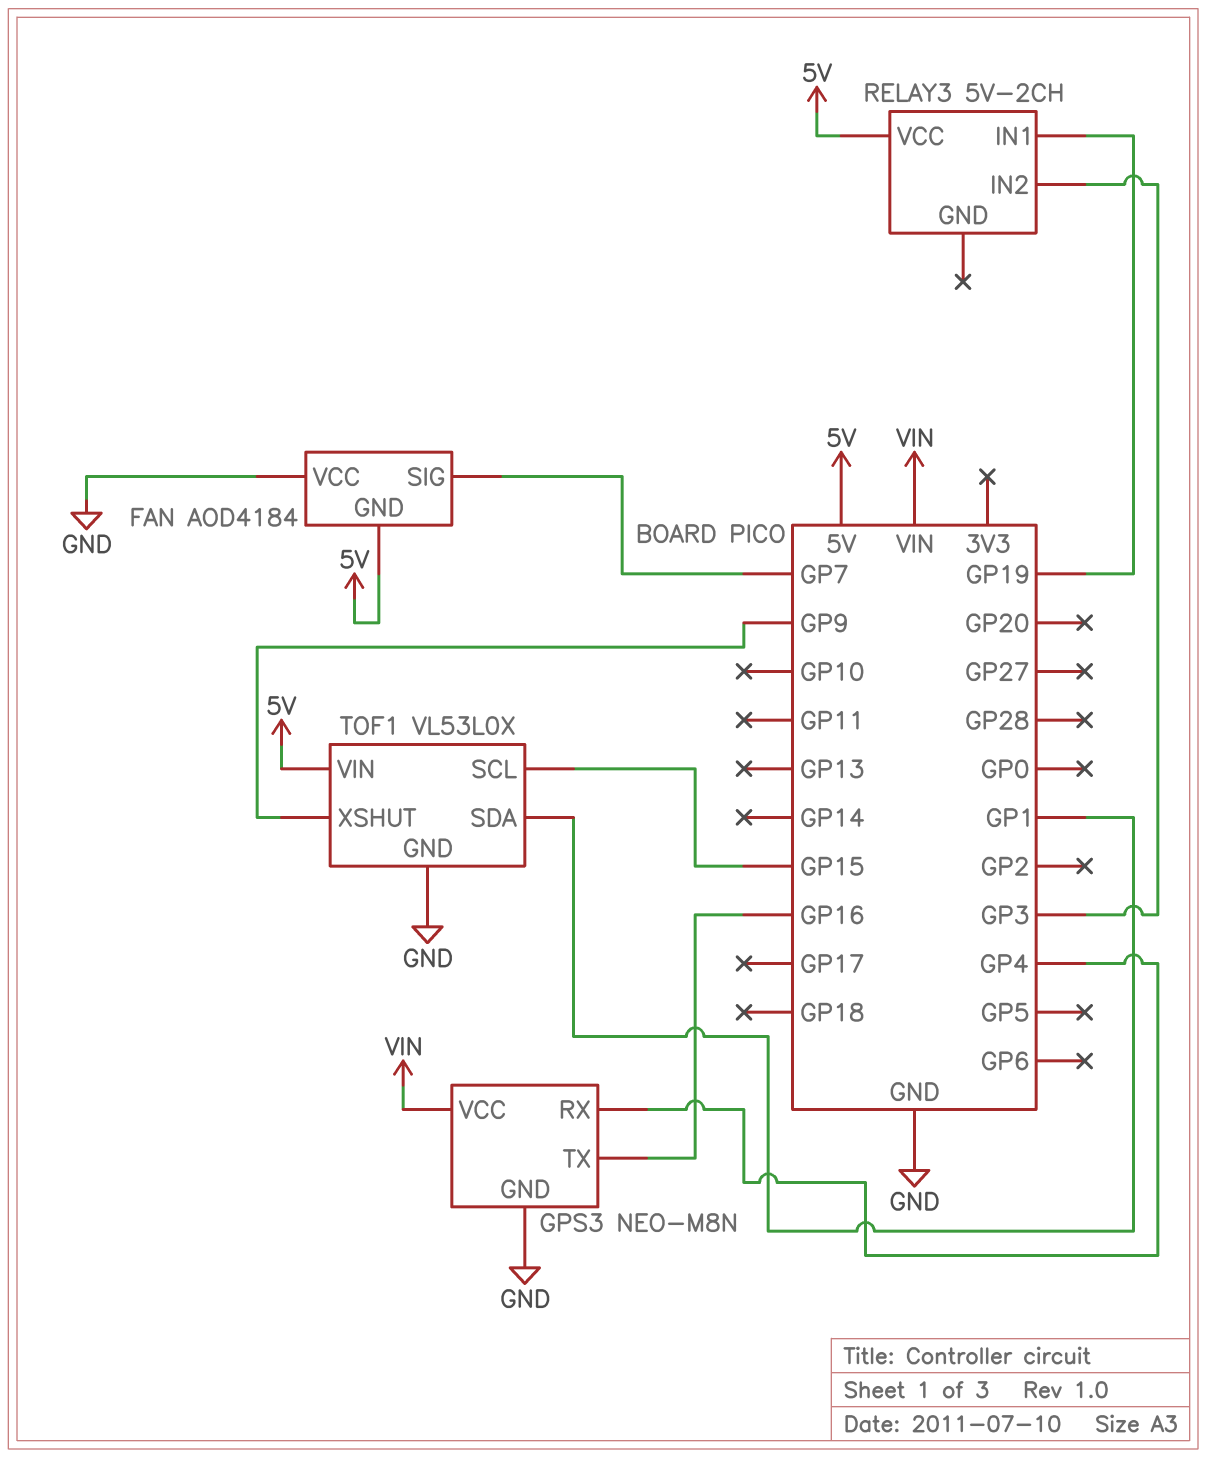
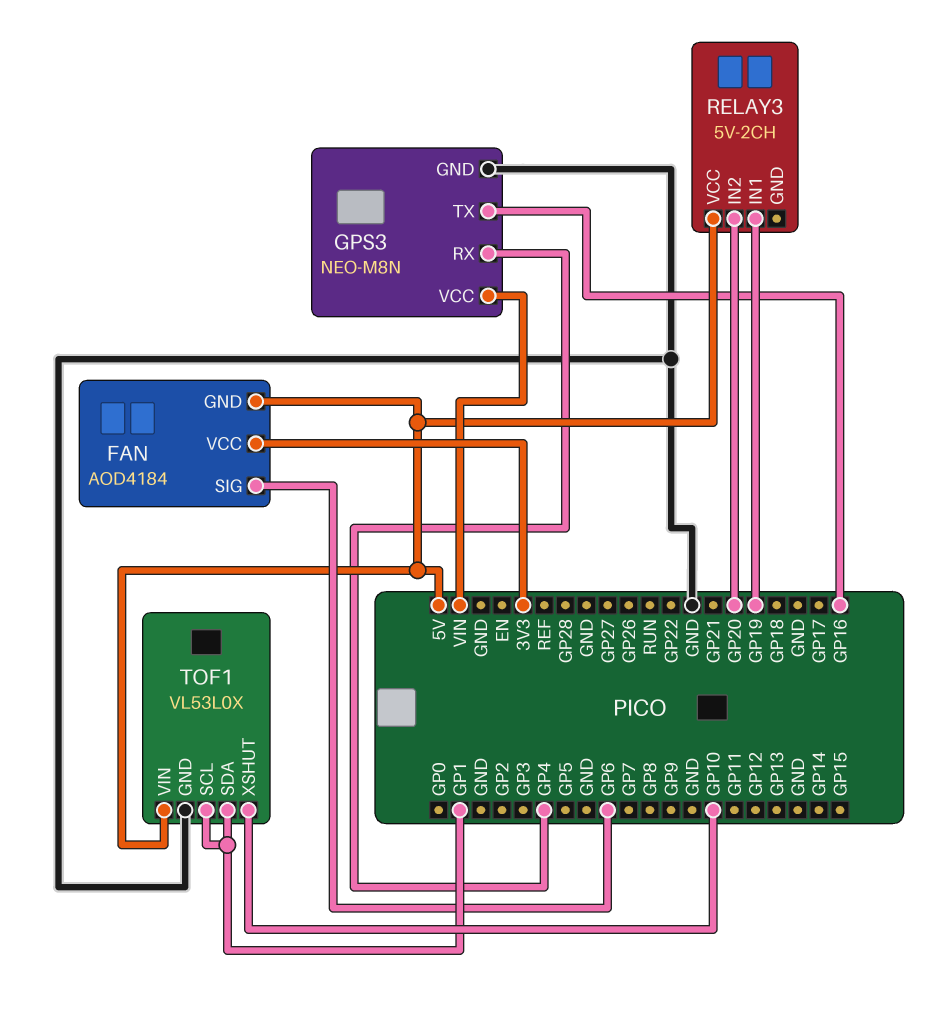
FAN pin SIG: GP7 -> GP6
FAN pin VCC: GND -> 3V3
RELAY3 pin IN2: GP3 -> GP20
TOF1 pin SCL: GP15 -> GP1
TOF1 pin XSHUT: GP9 -> GP10

